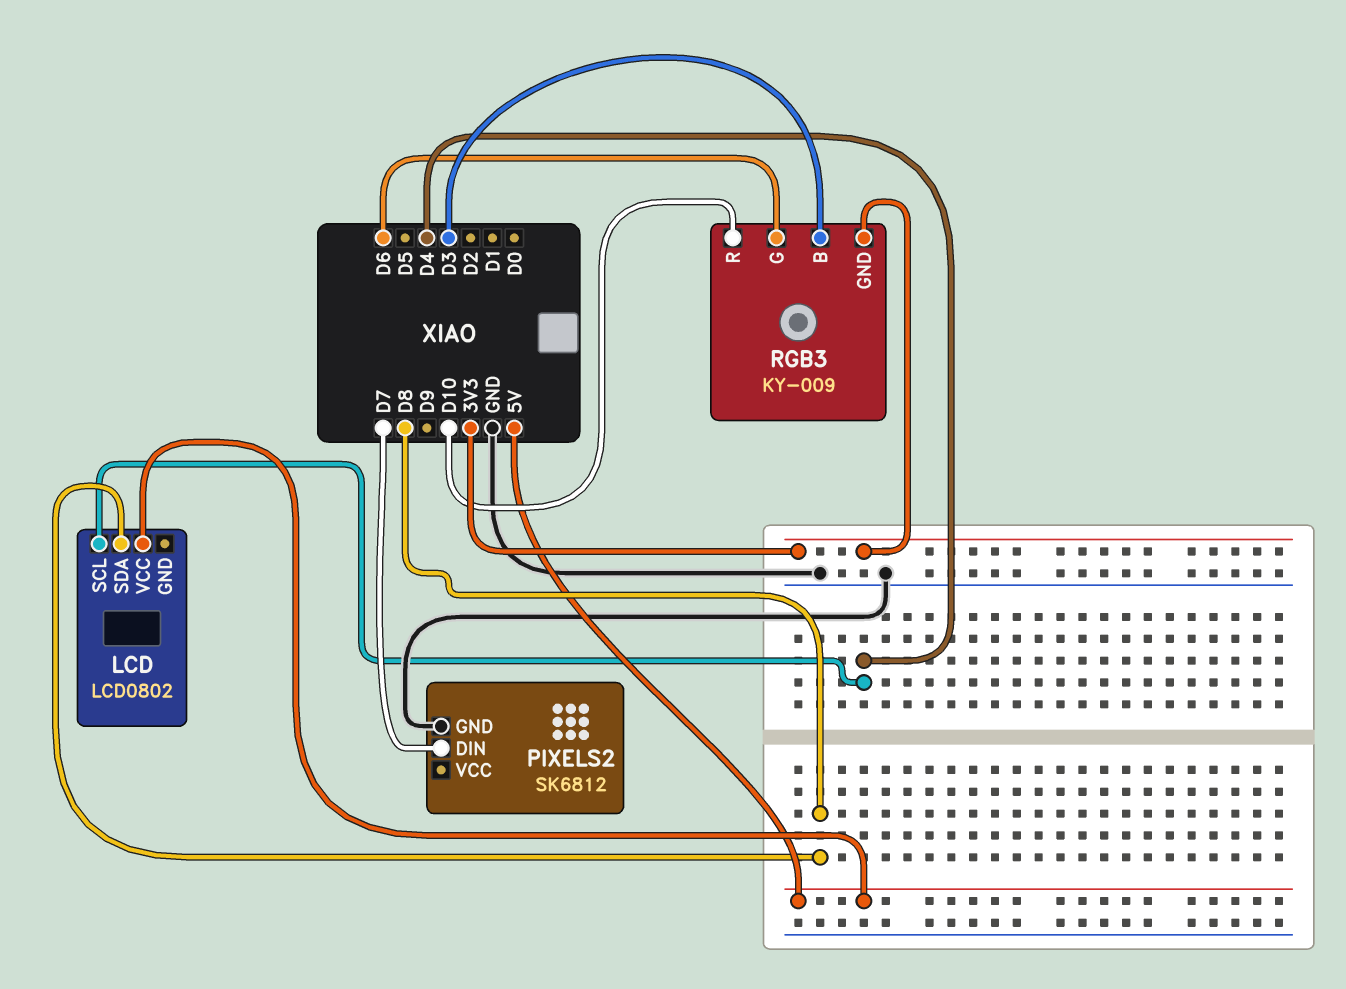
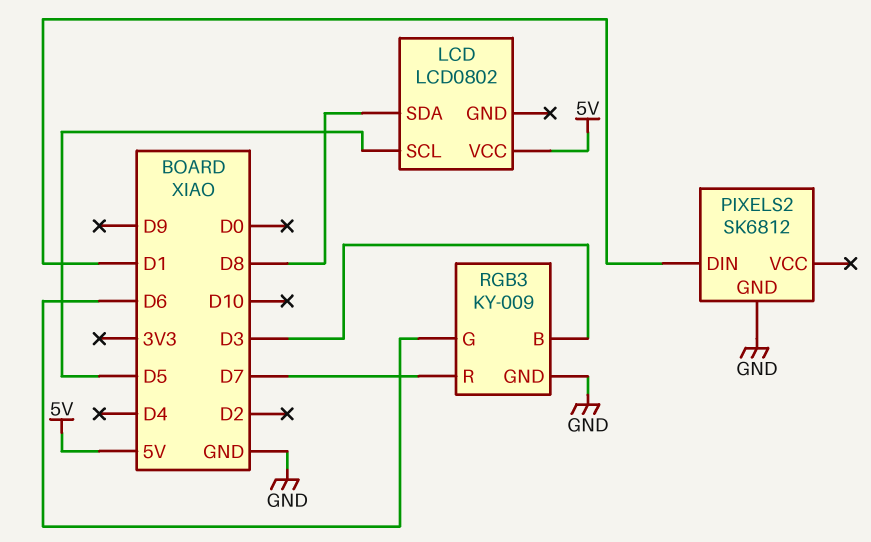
LCD pin SCL: D4 -> D5
PIXELS2 pin DIN: D7 -> D1
RGB3 pin GND: 3V3 -> GND
RGB3 pin R: D10 -> D7

